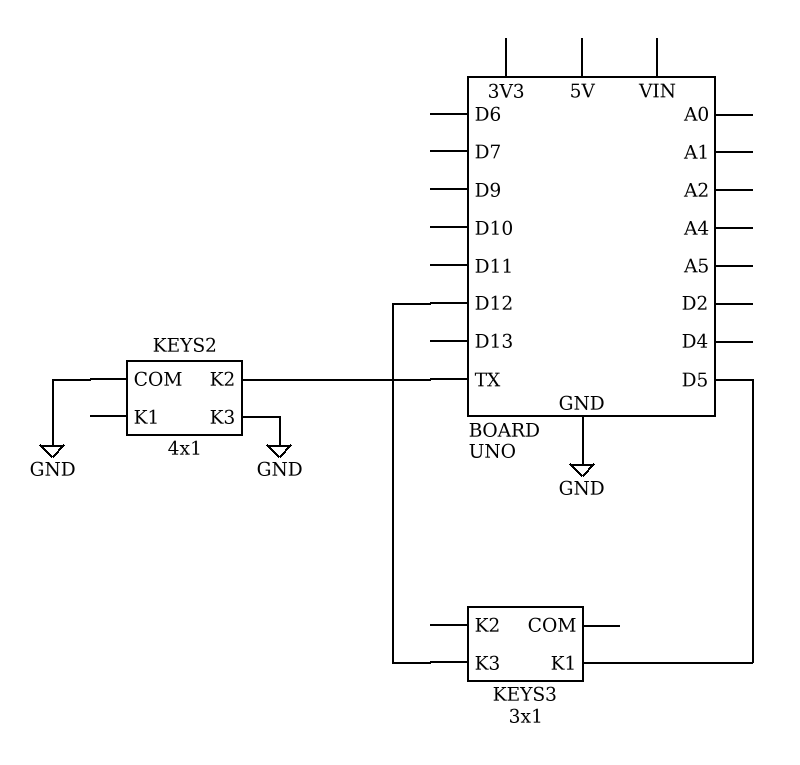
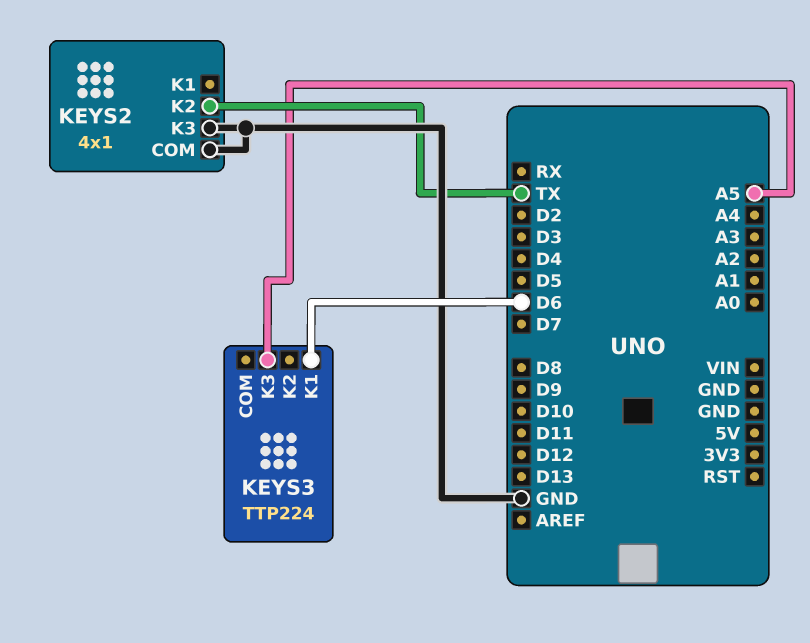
KEYS3: 3x1 -> TTP224
KEYS3 pin K1: D5 -> D6
KEYS3 pin K3: D12 -> A5

